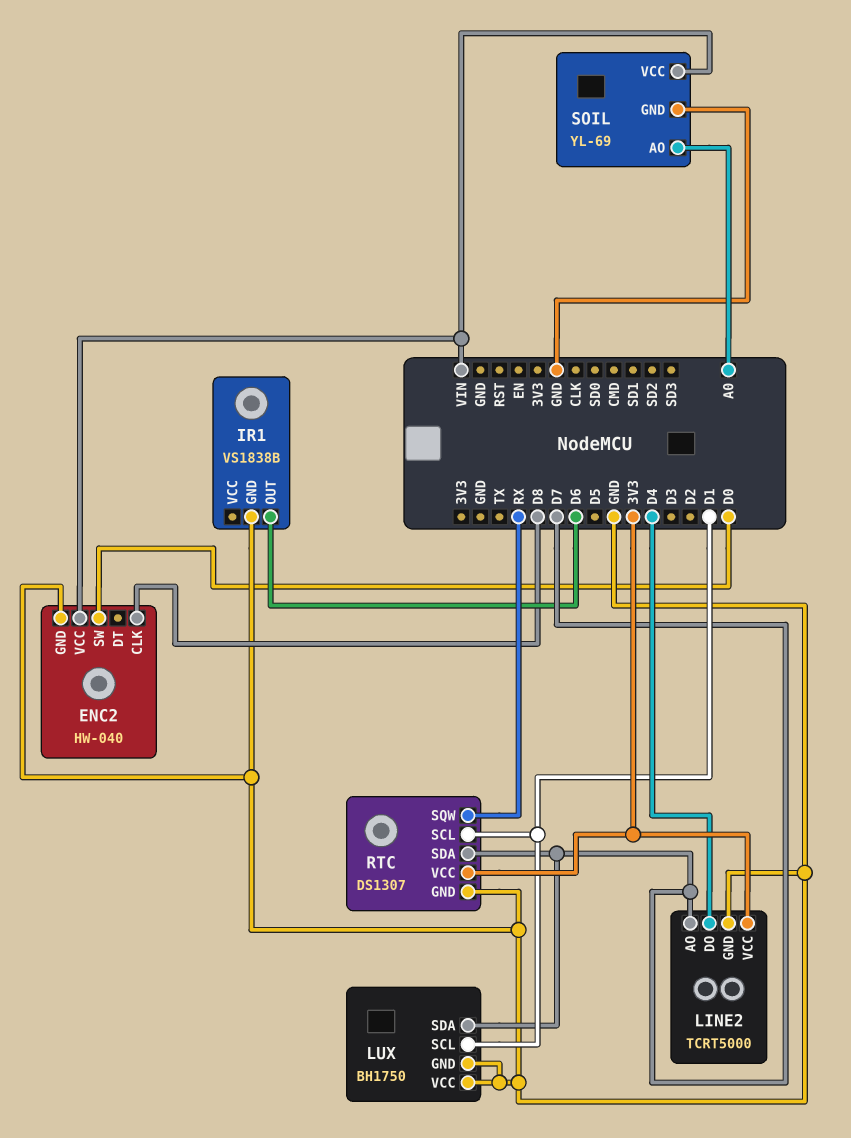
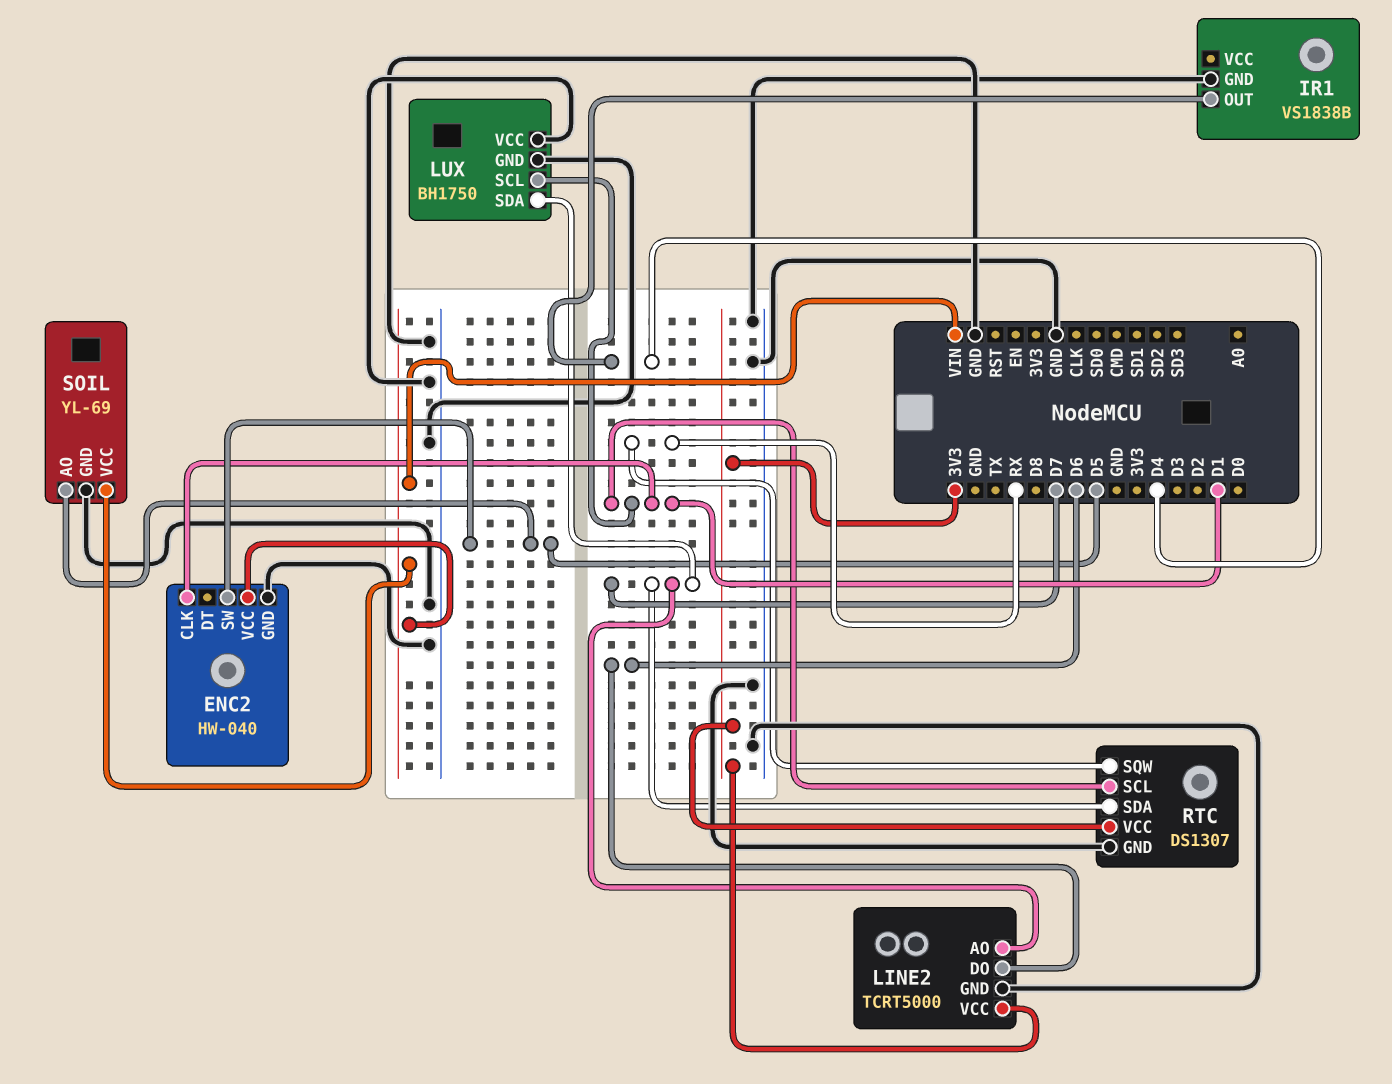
ENC2 pin CLK: D8 -> D1
ENC2 pin SW: D0 -> D5
IR1 pin OUT: D6 -> D4
LINE2 pin DO: D4 -> D6
SOIL pin AO: A0 -> D5

